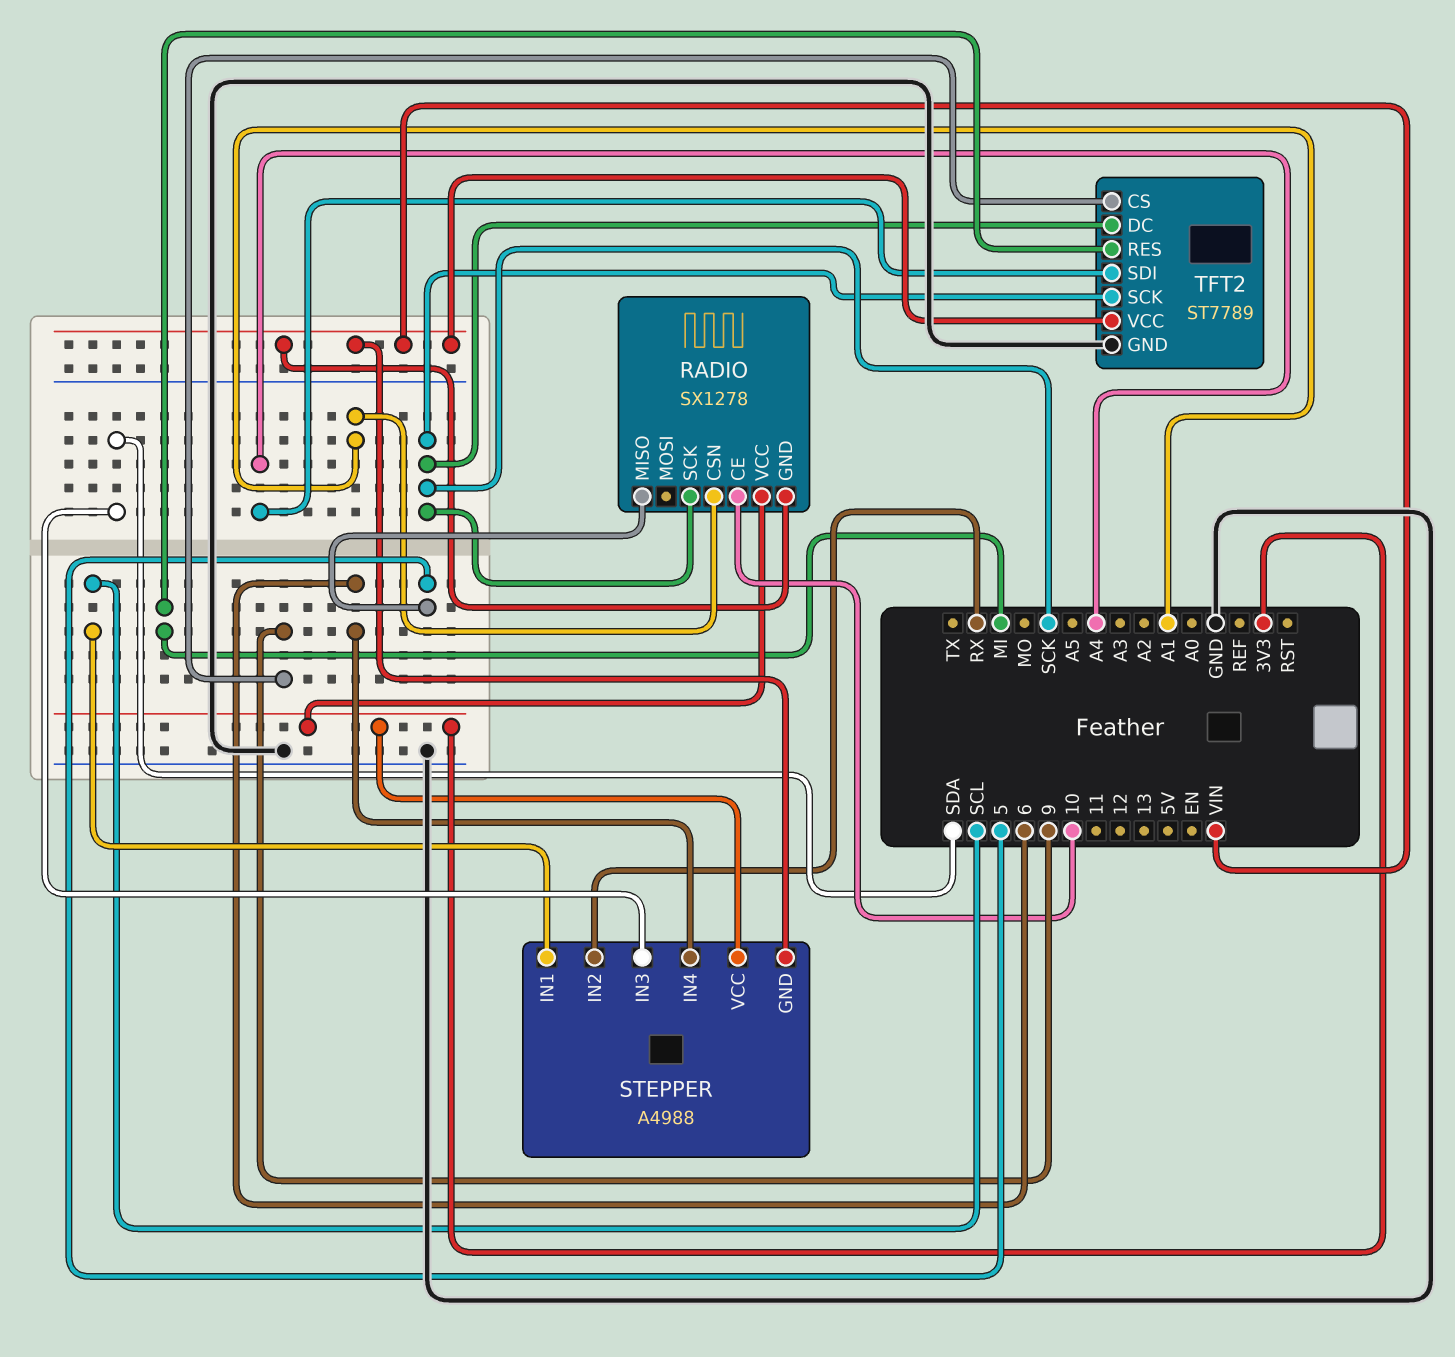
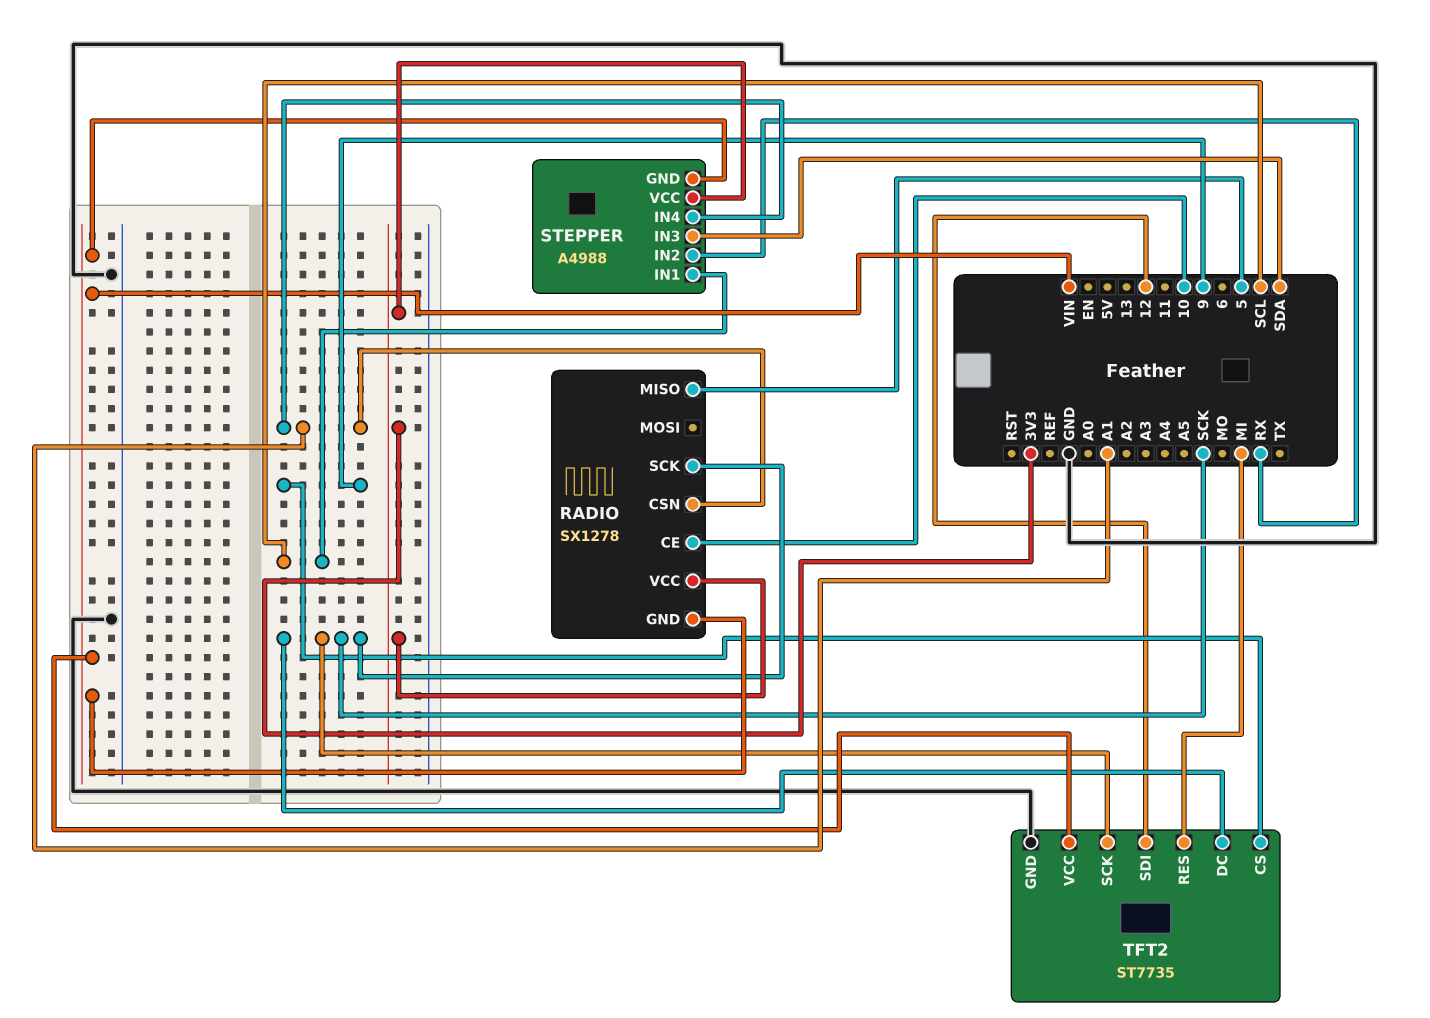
STEPPER pin IN4: 6 -> A1
TFT2: ST7789 -> ST7735
TFT2 pin SDI: A4 -> 12

